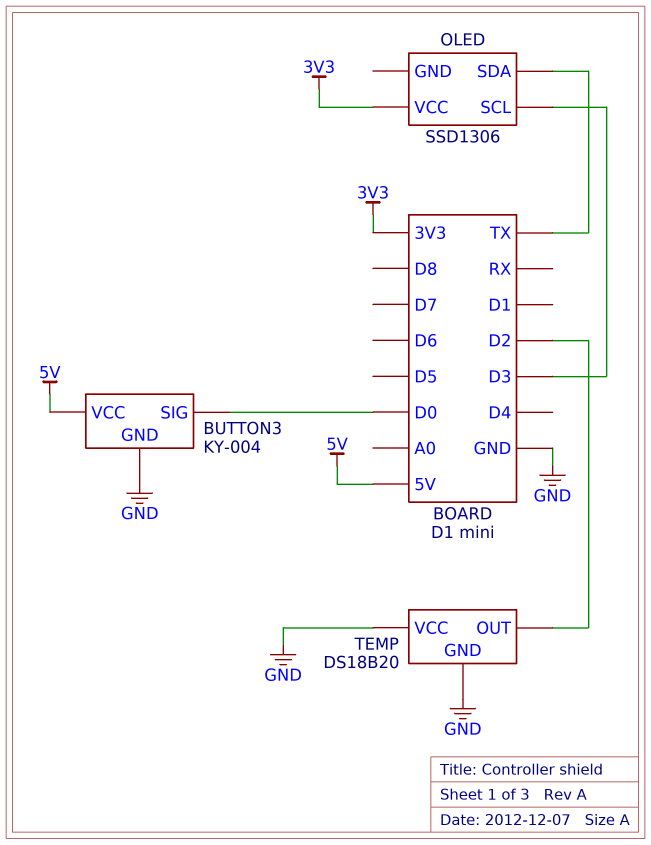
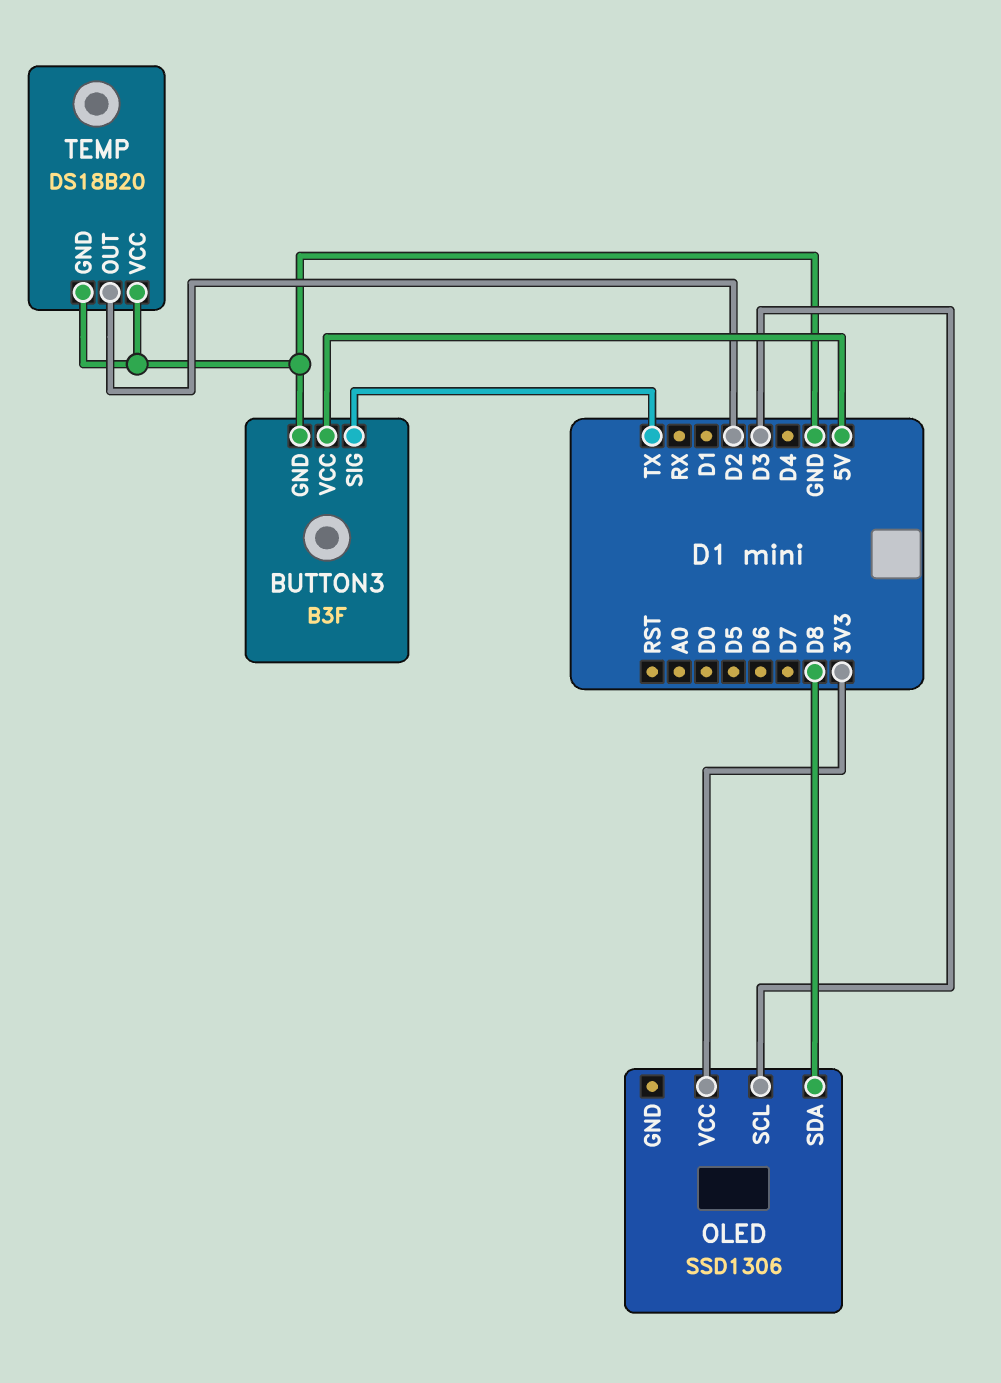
BUTTON3: KY-004 -> B3F
BUTTON3 pin SIG: D0 -> TX
OLED pin SDA: TX -> D8

